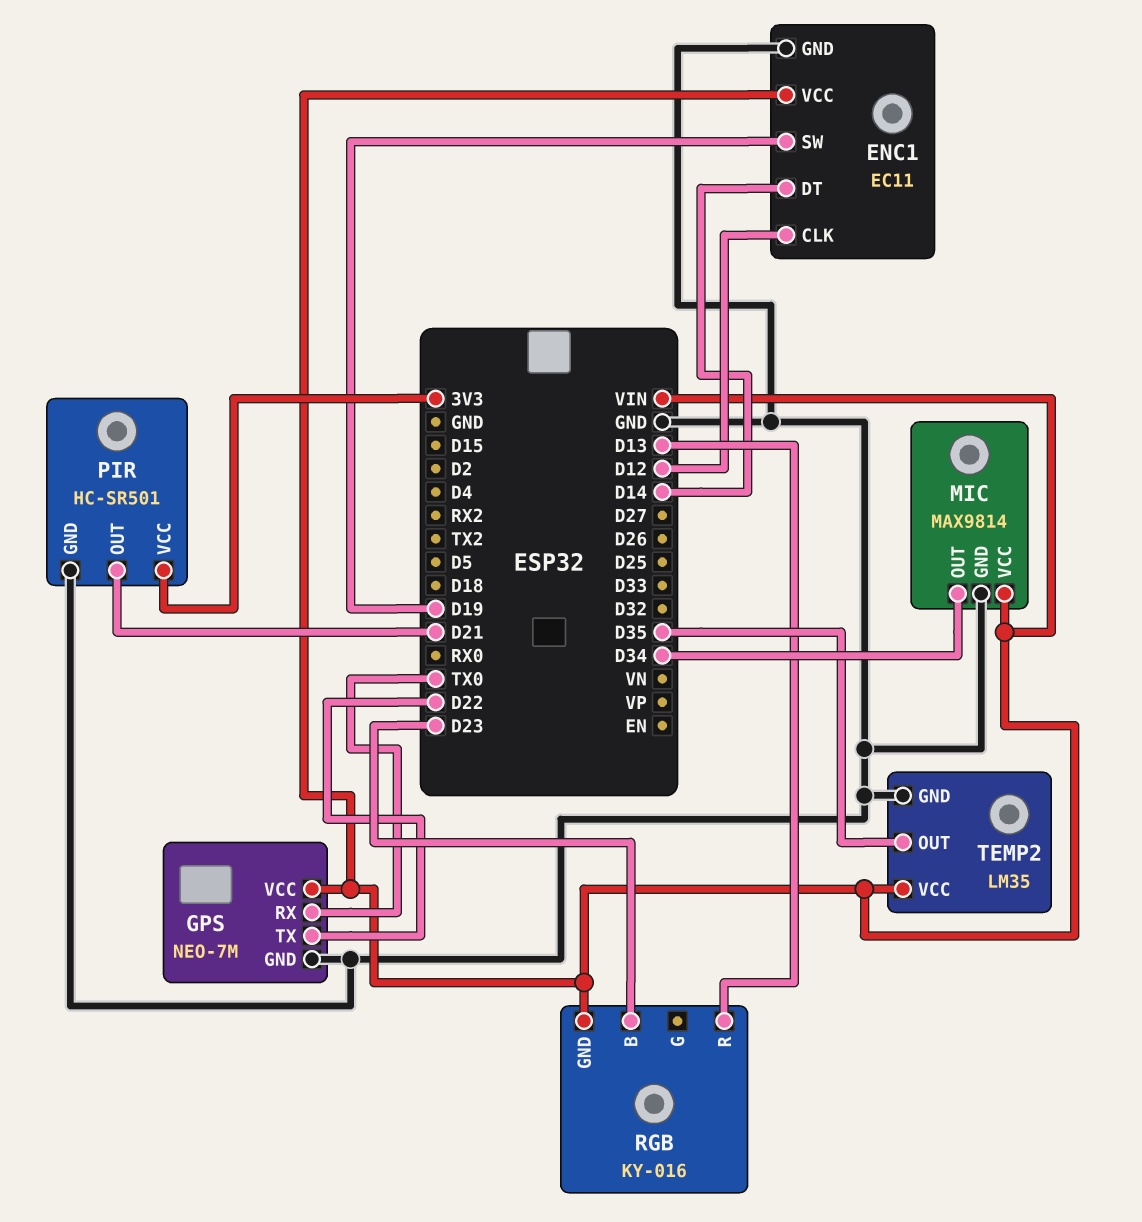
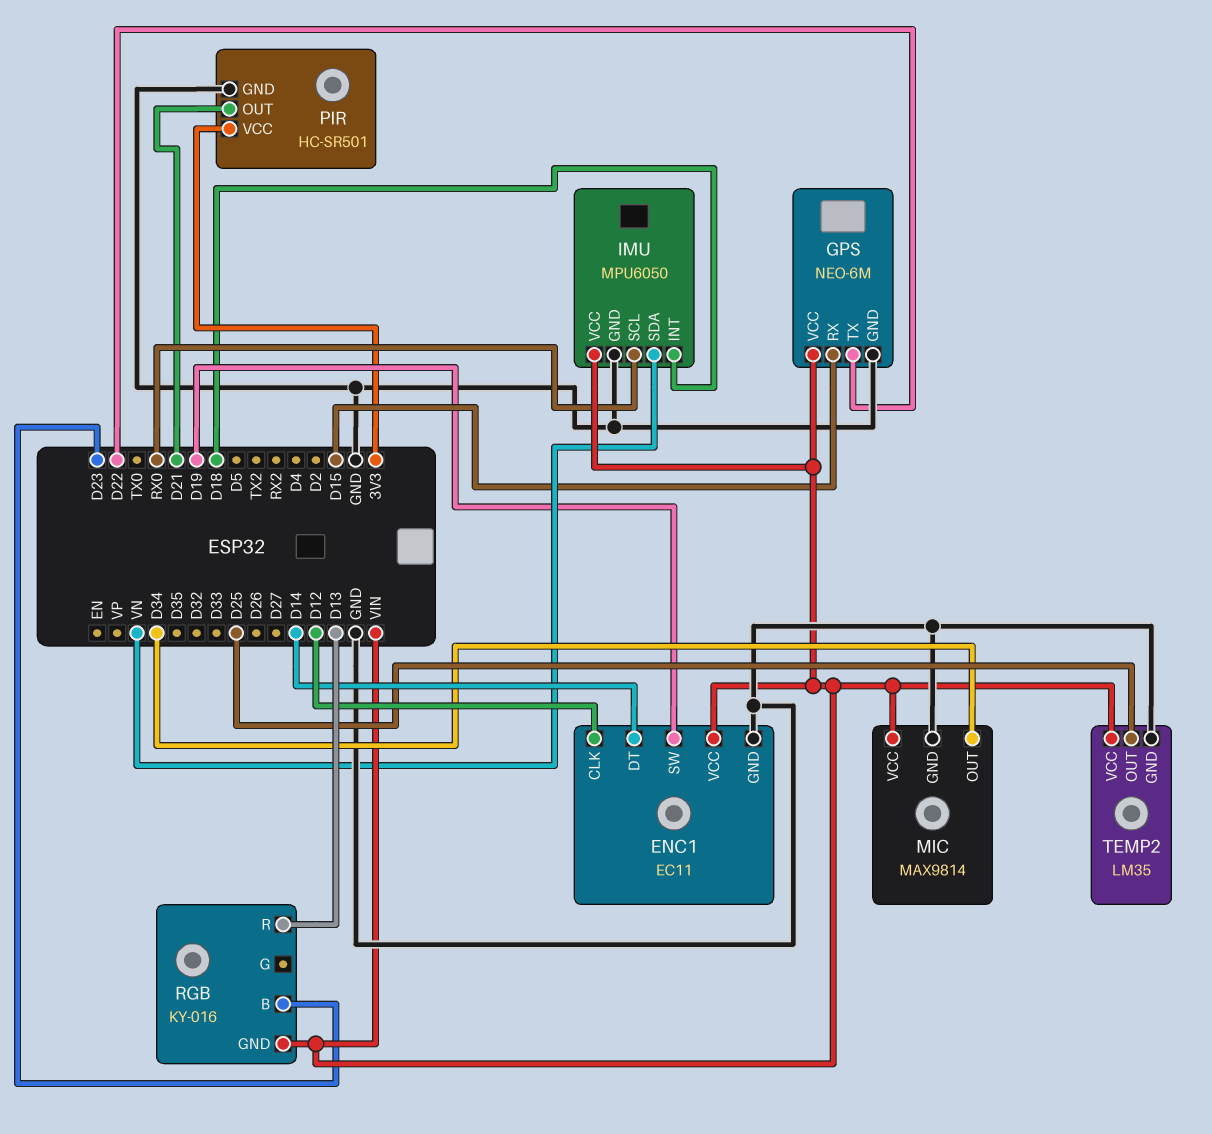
GPS: NEO-7M -> NEO-6M
GPS pin RX: TX0 -> D15
IMU: none -> MPU6050
IMU pin GND: none -> GND
IMU pin INT: none -> D18
IMU pin SCL: none -> RX0
IMU pin SDA: none -> VN
IMU pin VCC: none -> VIN
TEMP2 pin OUT: D35 -> D25

